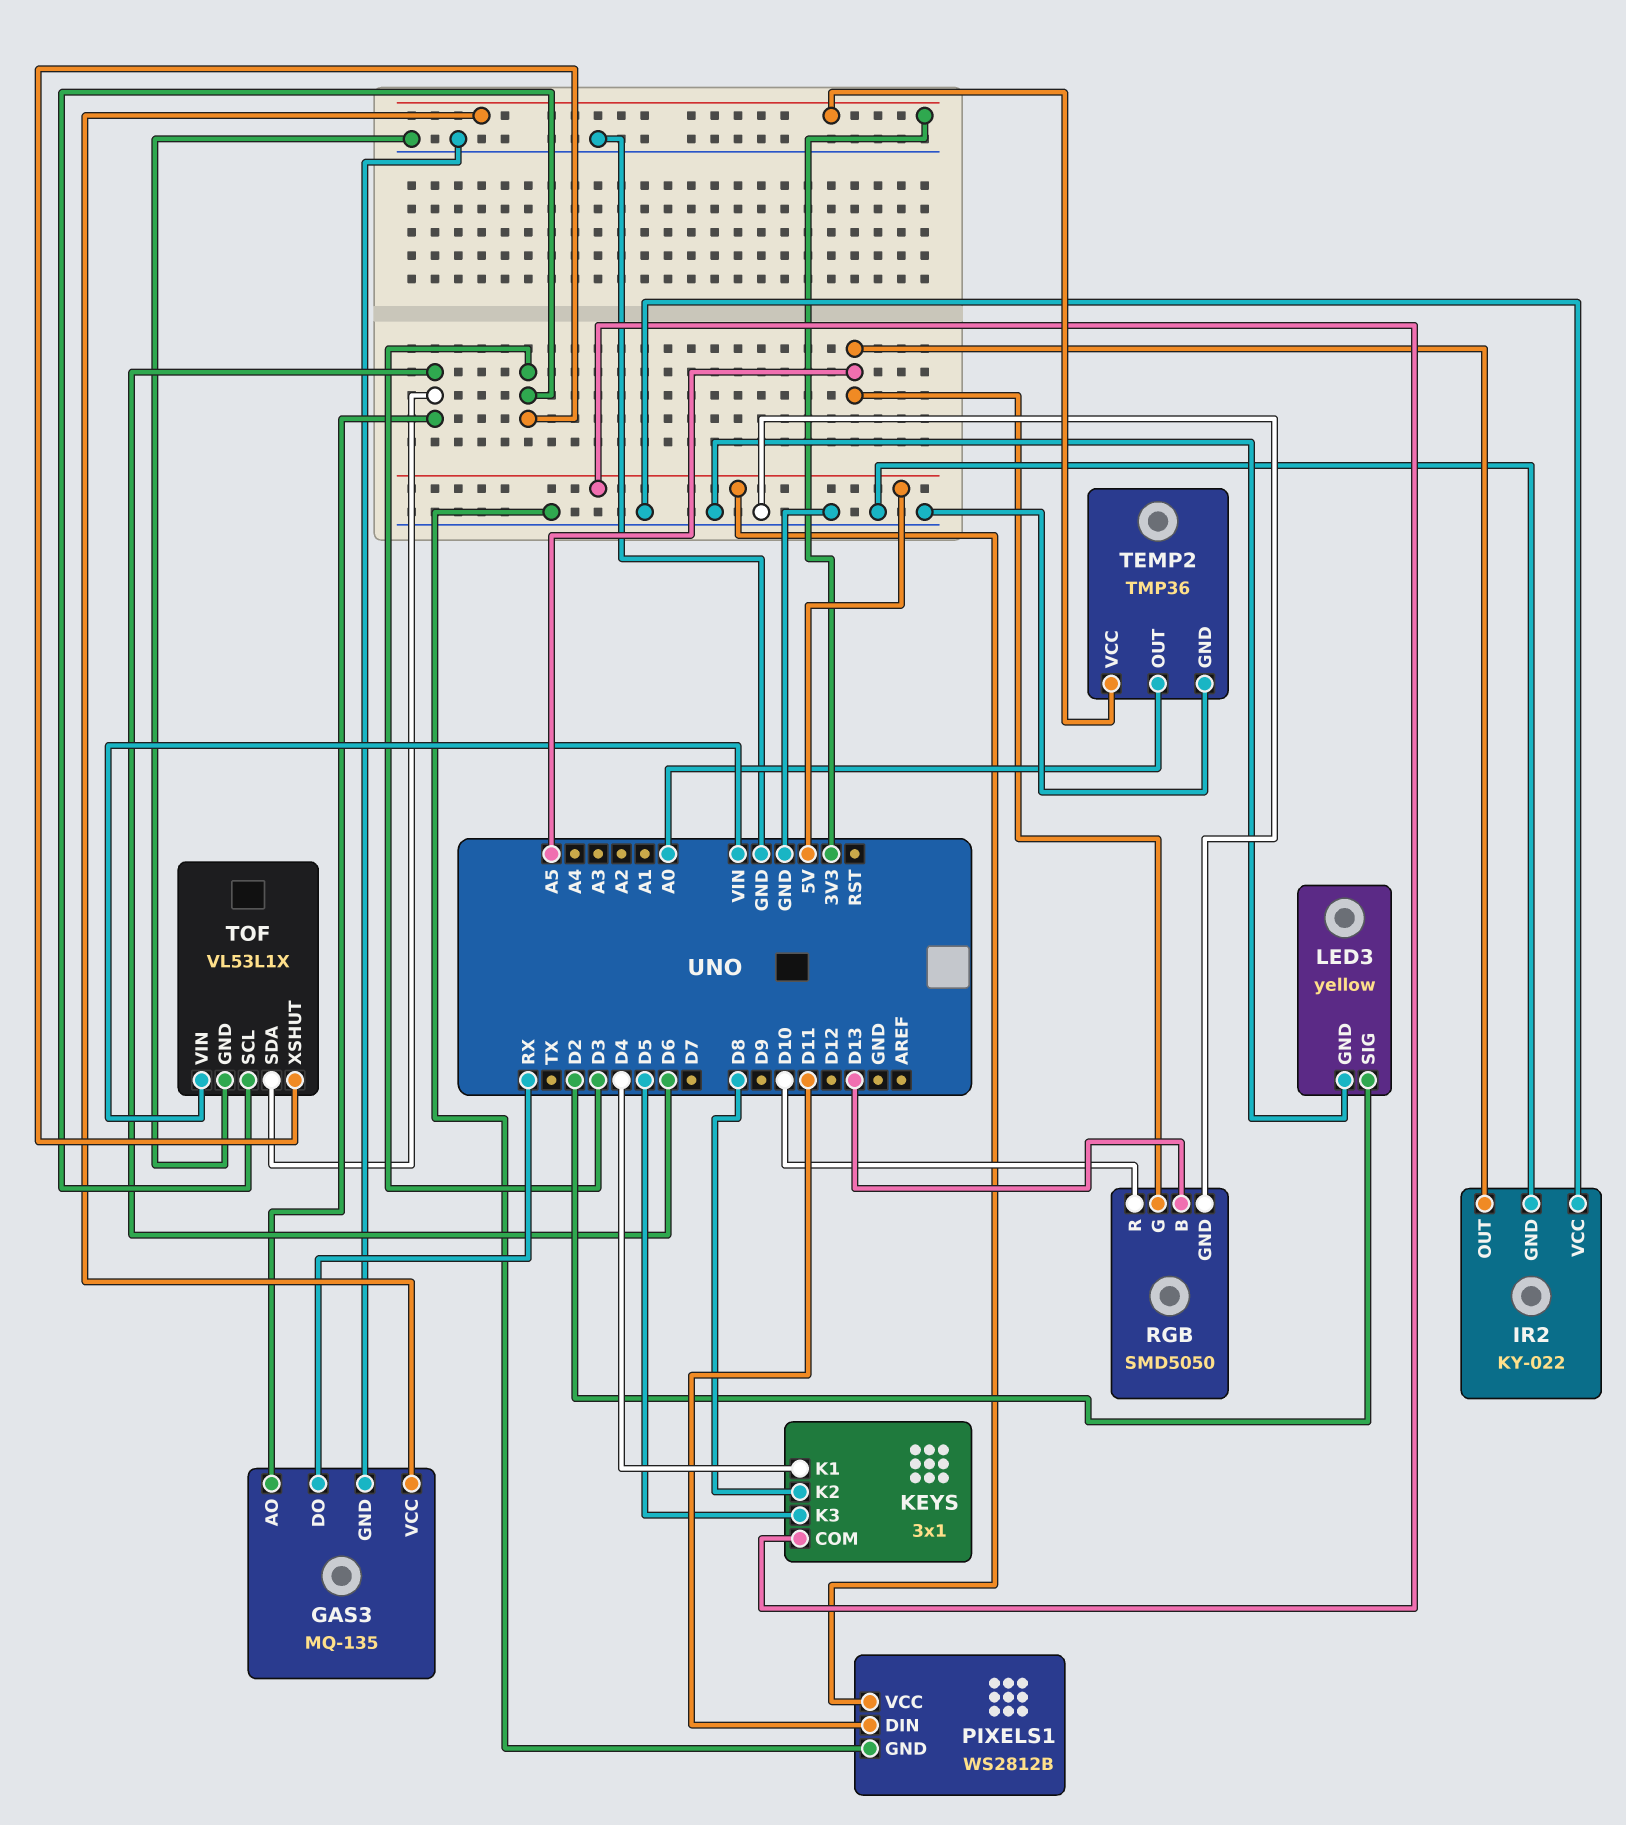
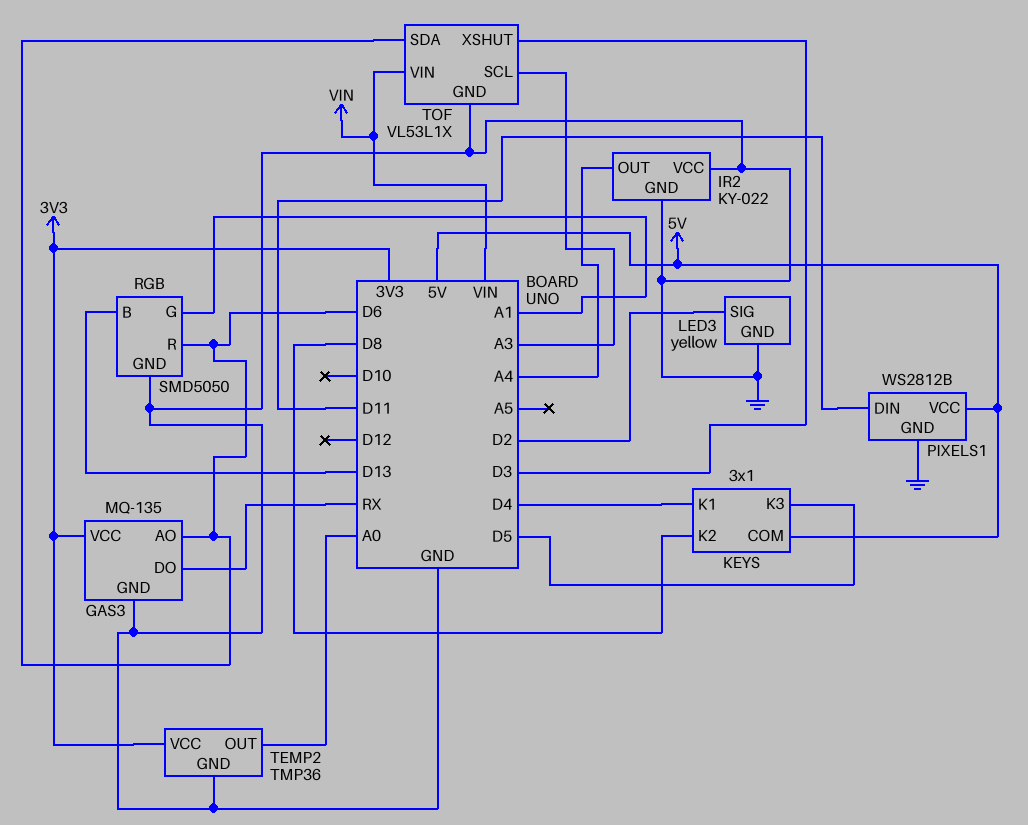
IR2 pin OUT: A5 -> A4
RGB pin G: A5 -> A1
RGB pin R: D10 -> D6
TOF pin SCL: D3 -> A3

